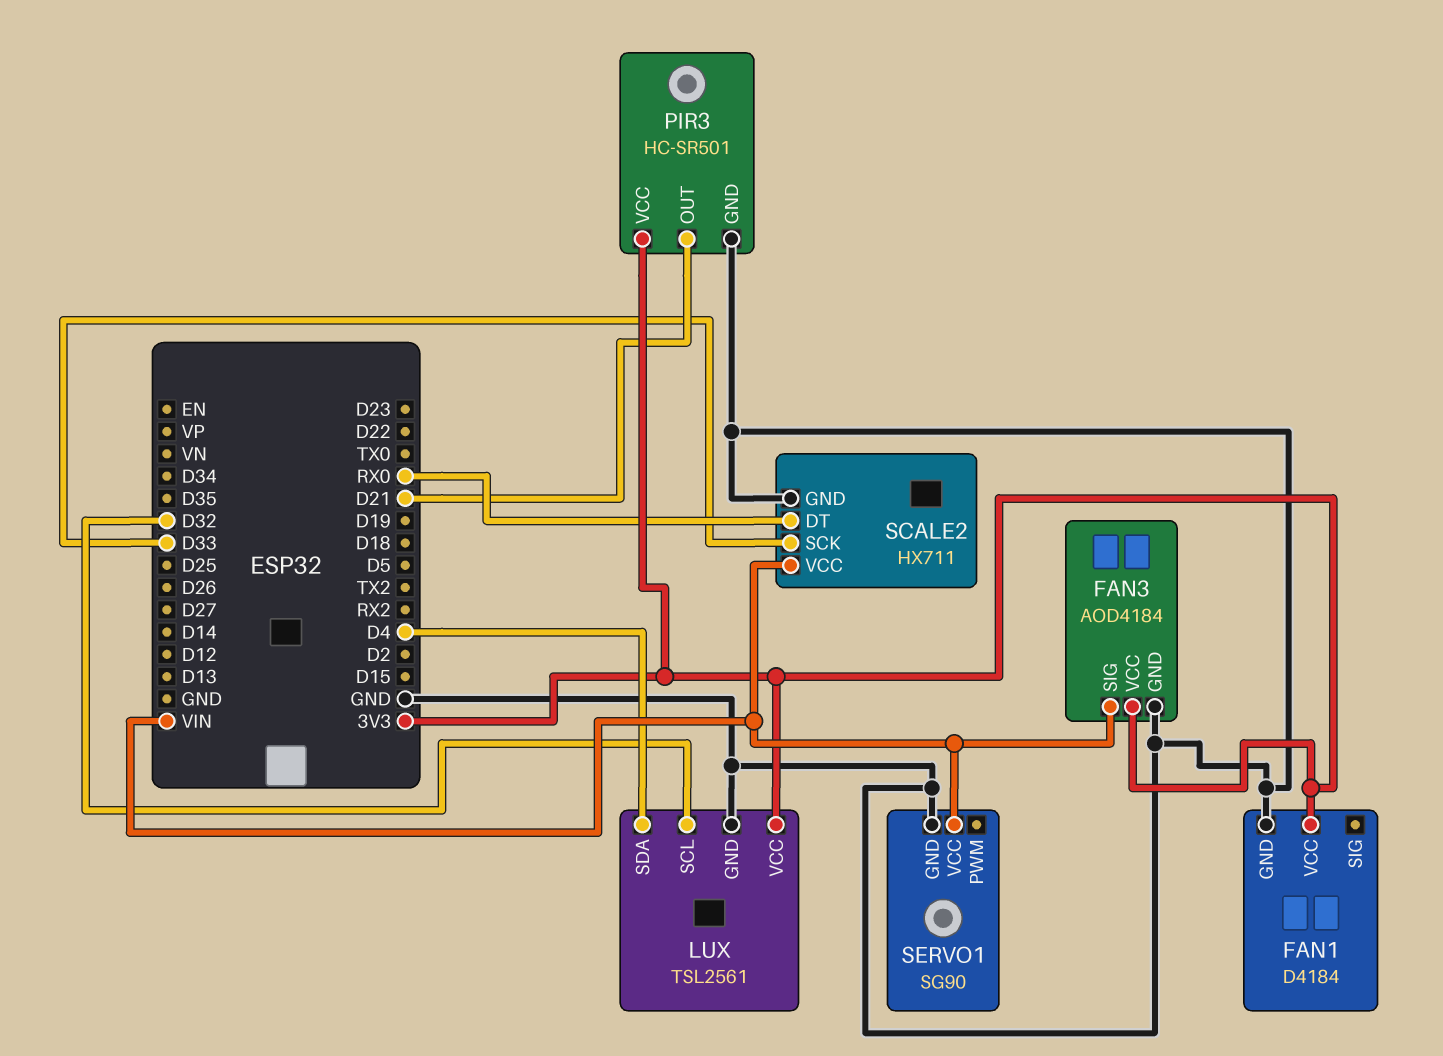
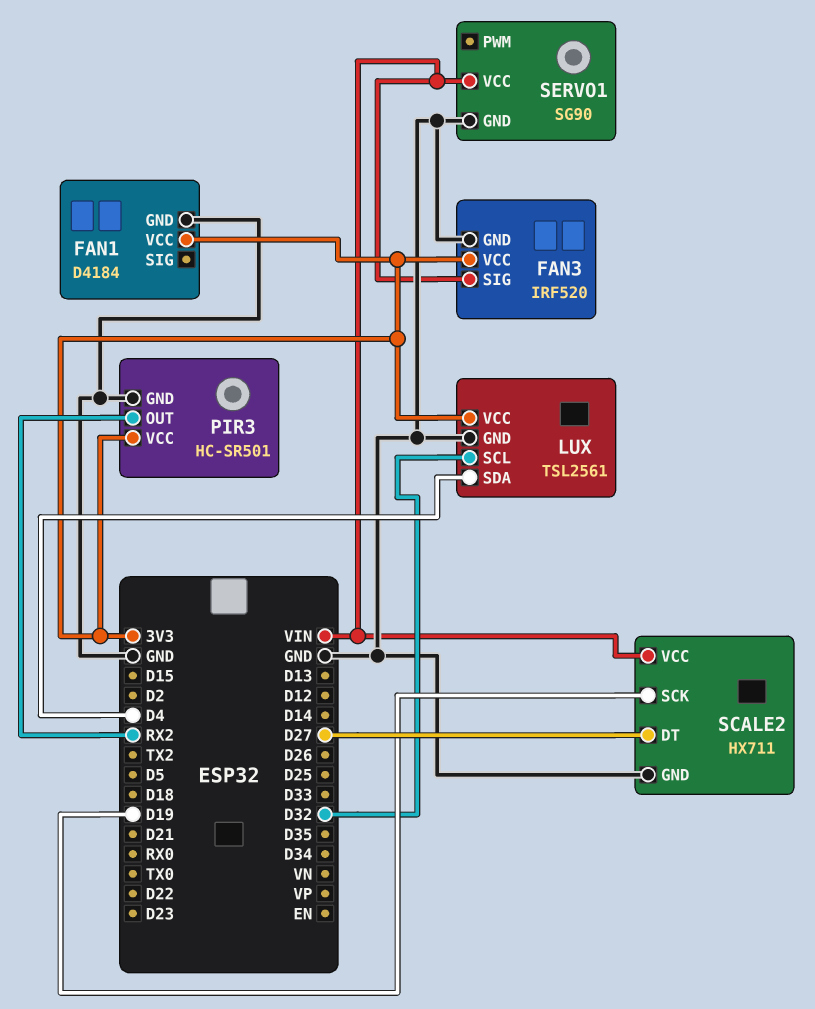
FAN3: AOD4184 -> IRF520
PIR3 pin OUT: D21 -> RX2
SCALE2 pin DT: RX0 -> D27
SCALE2 pin SCK: D33 -> D19

